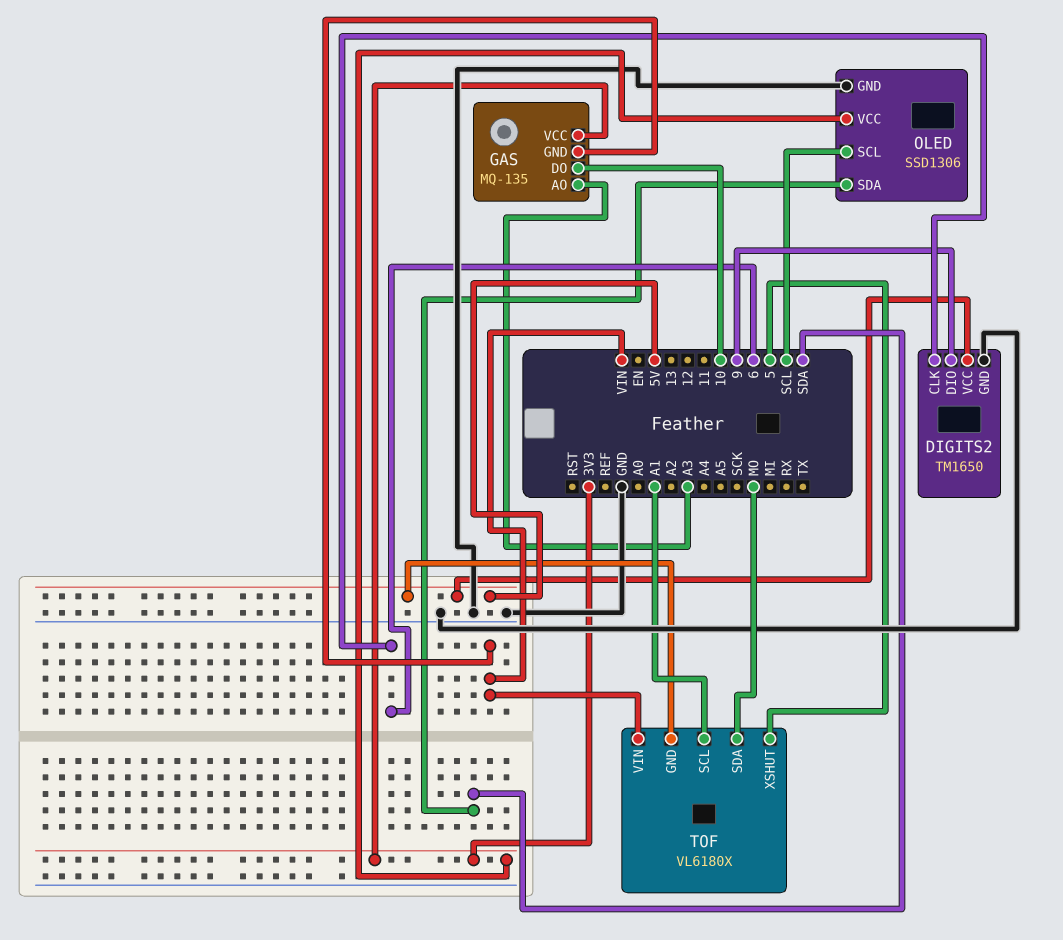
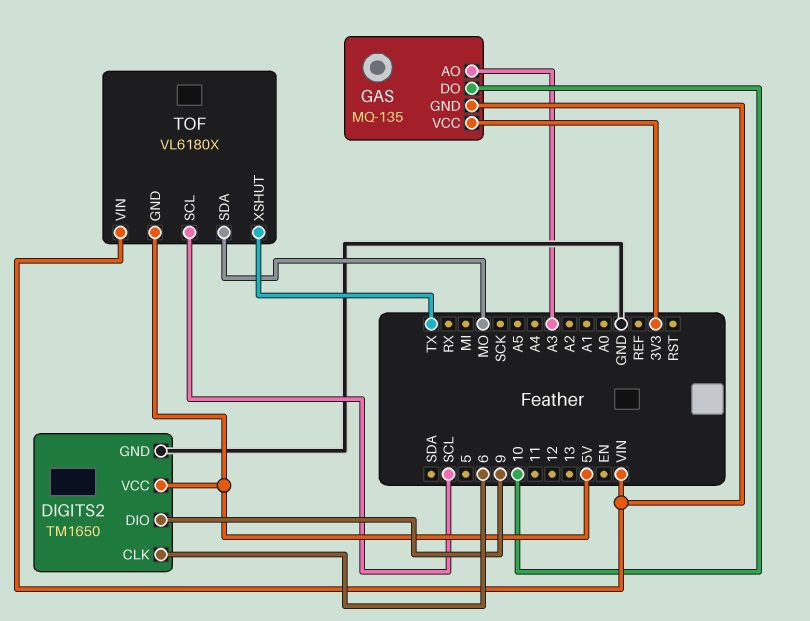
OLED: SSD1306 -> none
OLED pin GND: GND -> none
OLED pin SCL: SCL -> none
OLED pin SDA: SDA -> none
OLED pin VCC: 3V3 -> none
TOF pin SCL: A1 -> SCL
TOF pin XSHUT: 5 -> TX

